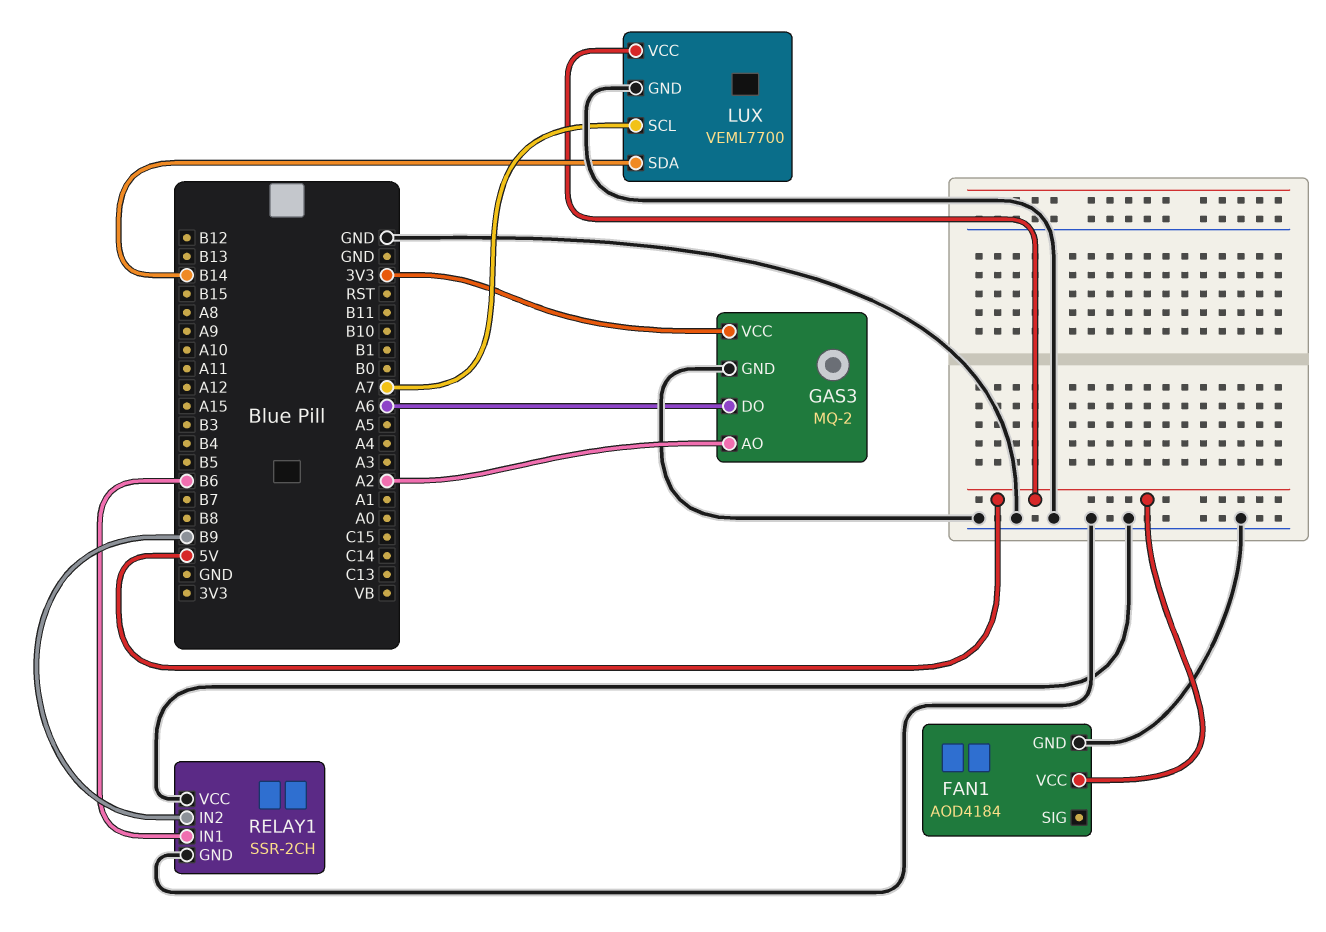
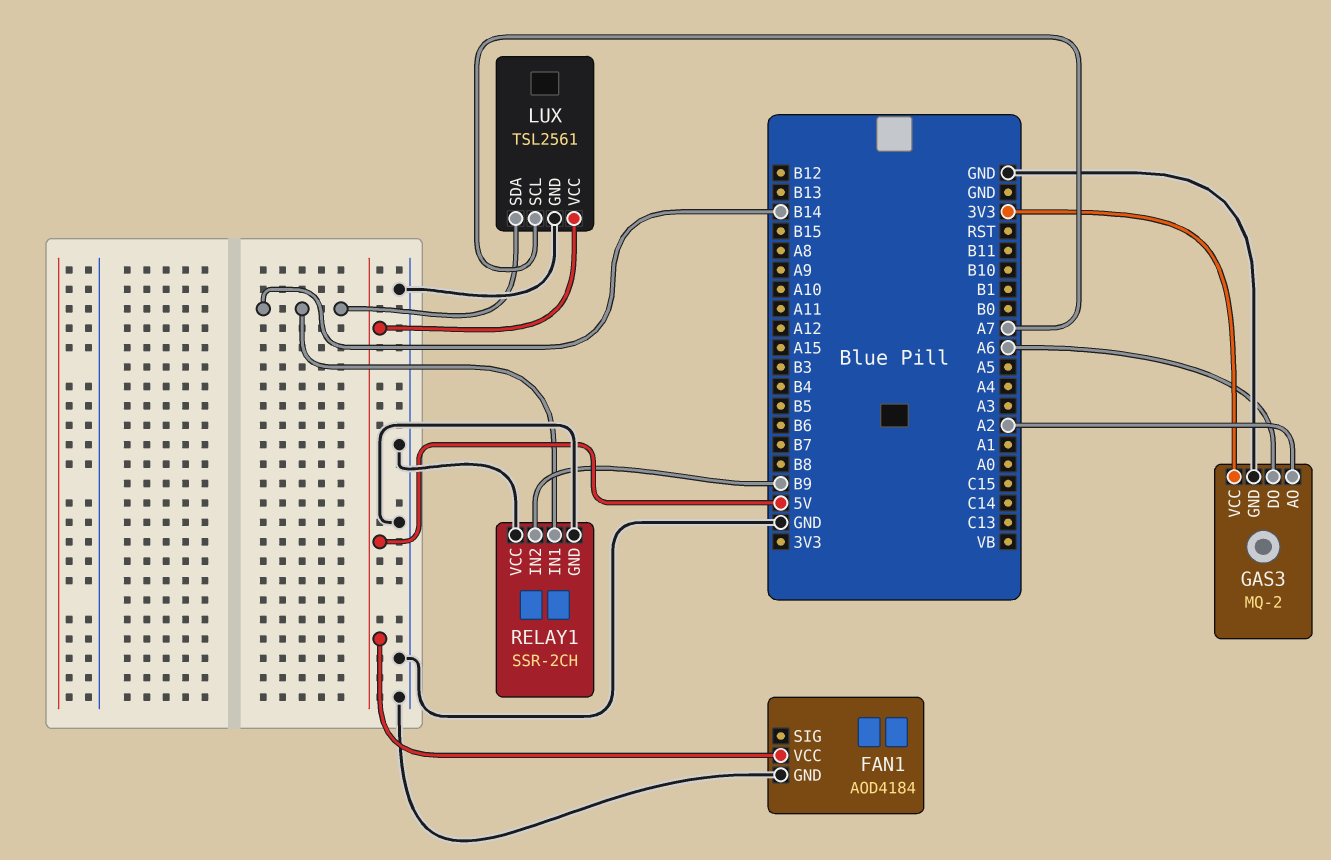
LUX: VEML7700 -> TSL2561
RELAY1 pin IN1: B6 -> B14

